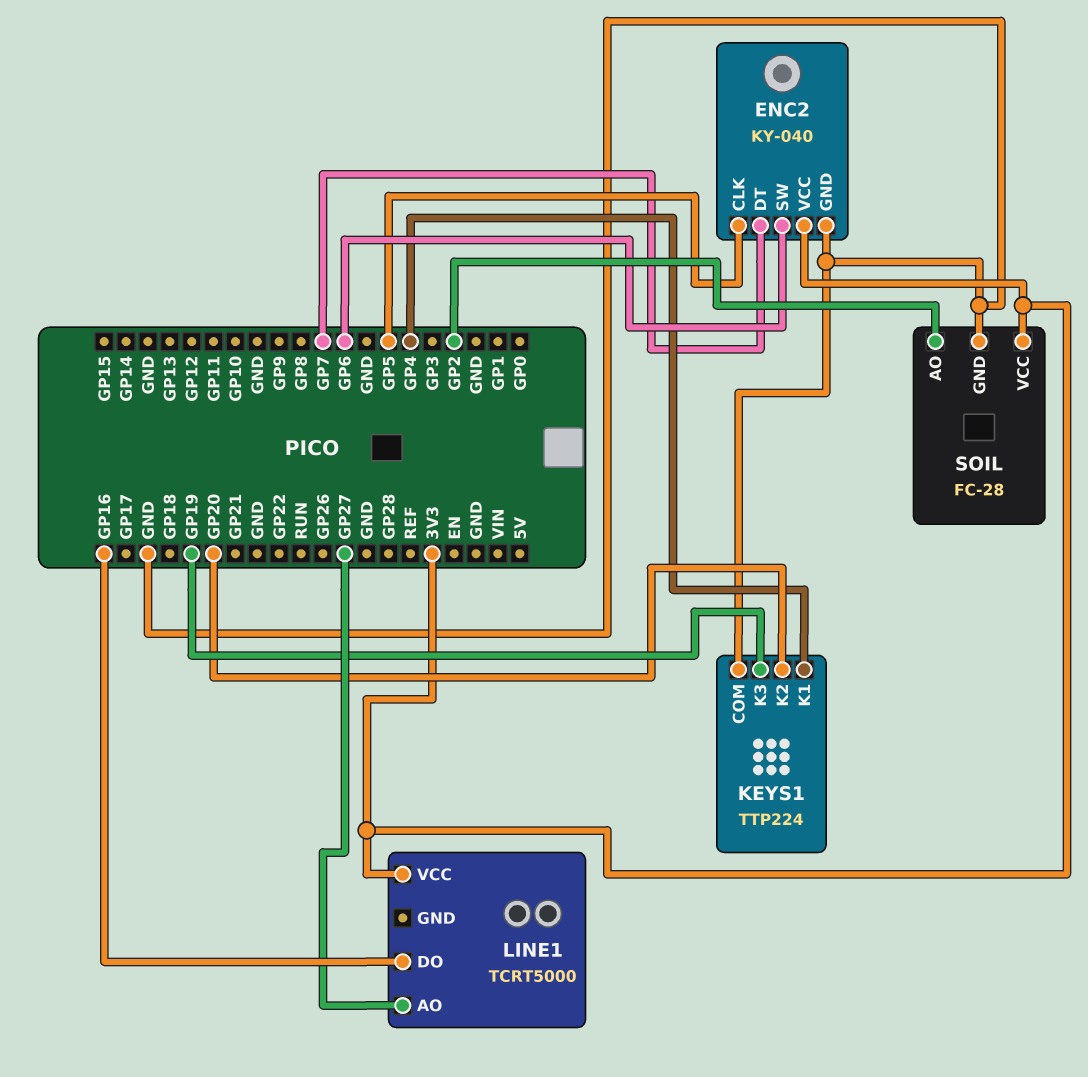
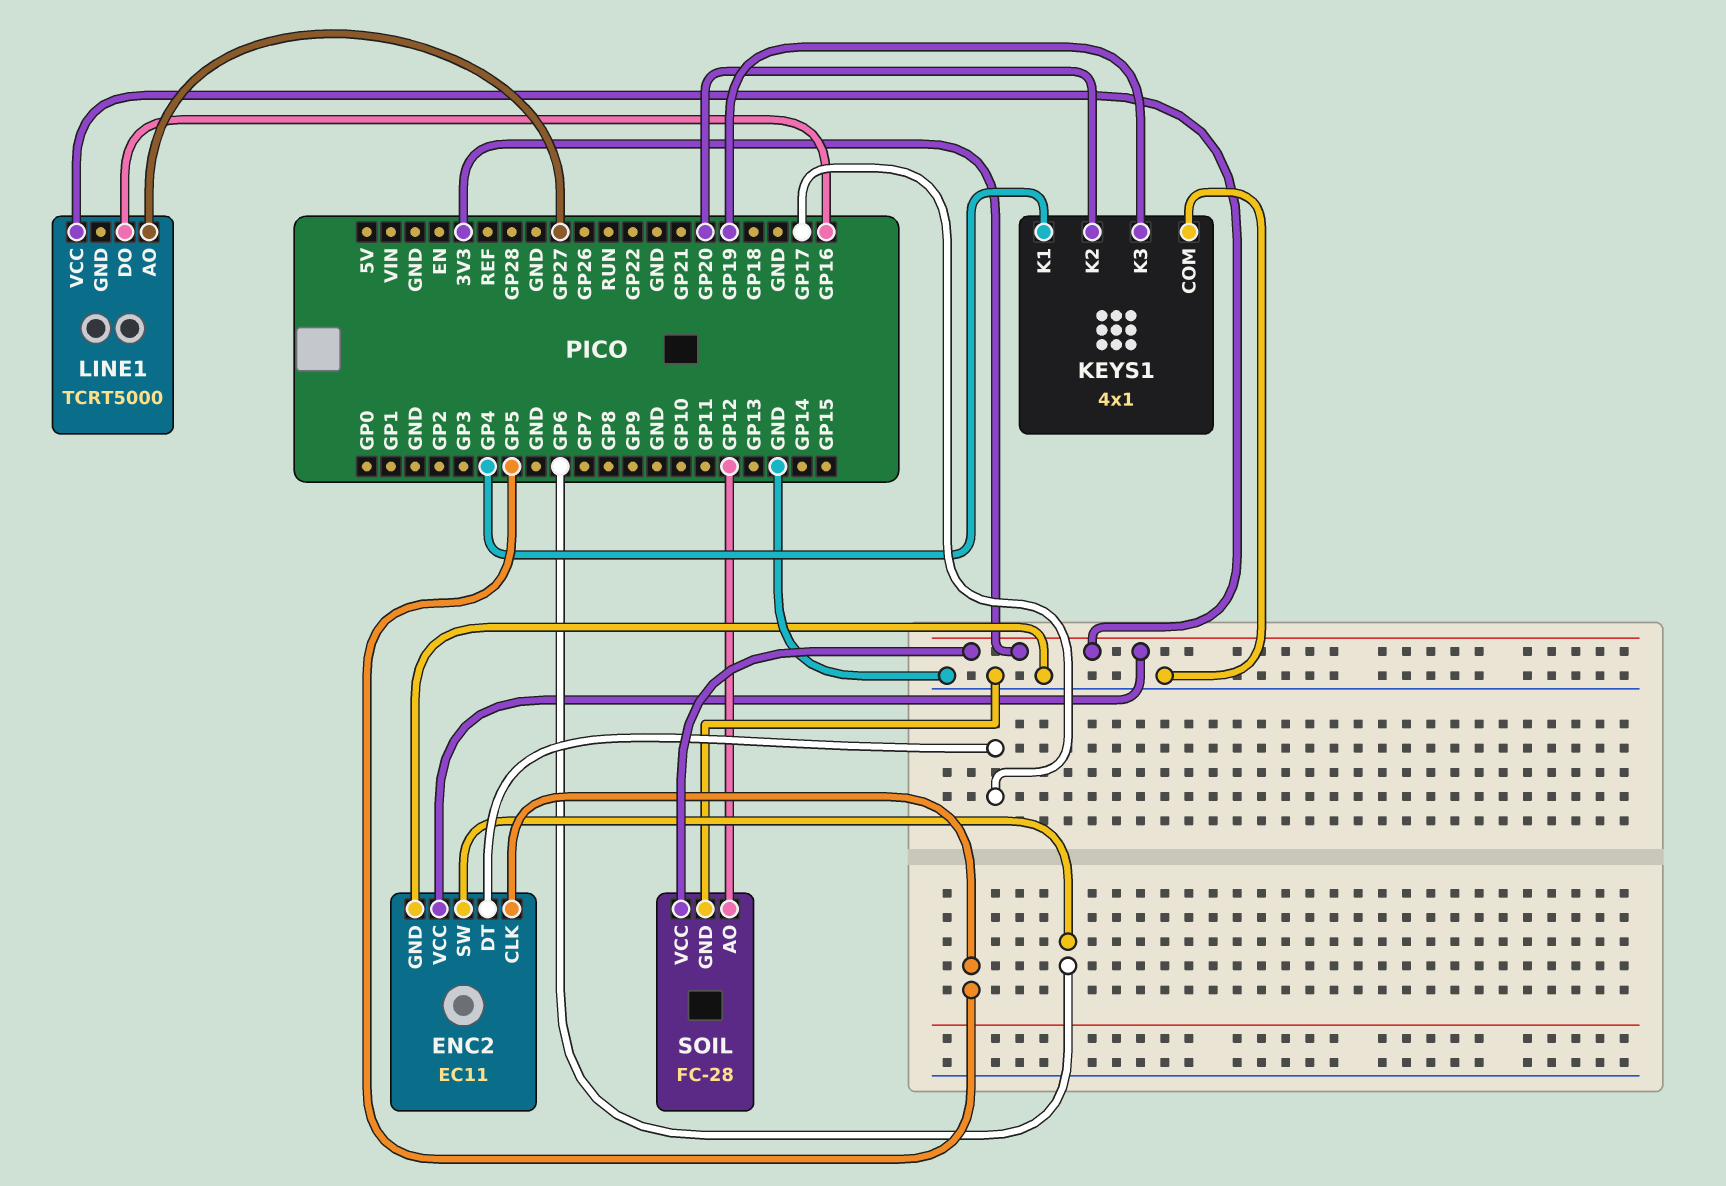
ENC2: KY-040 -> EC11
ENC2 pin DT: GP7 -> GP17
KEYS1: TTP224 -> 4x1
SOIL pin AO: GP2 -> GP12

